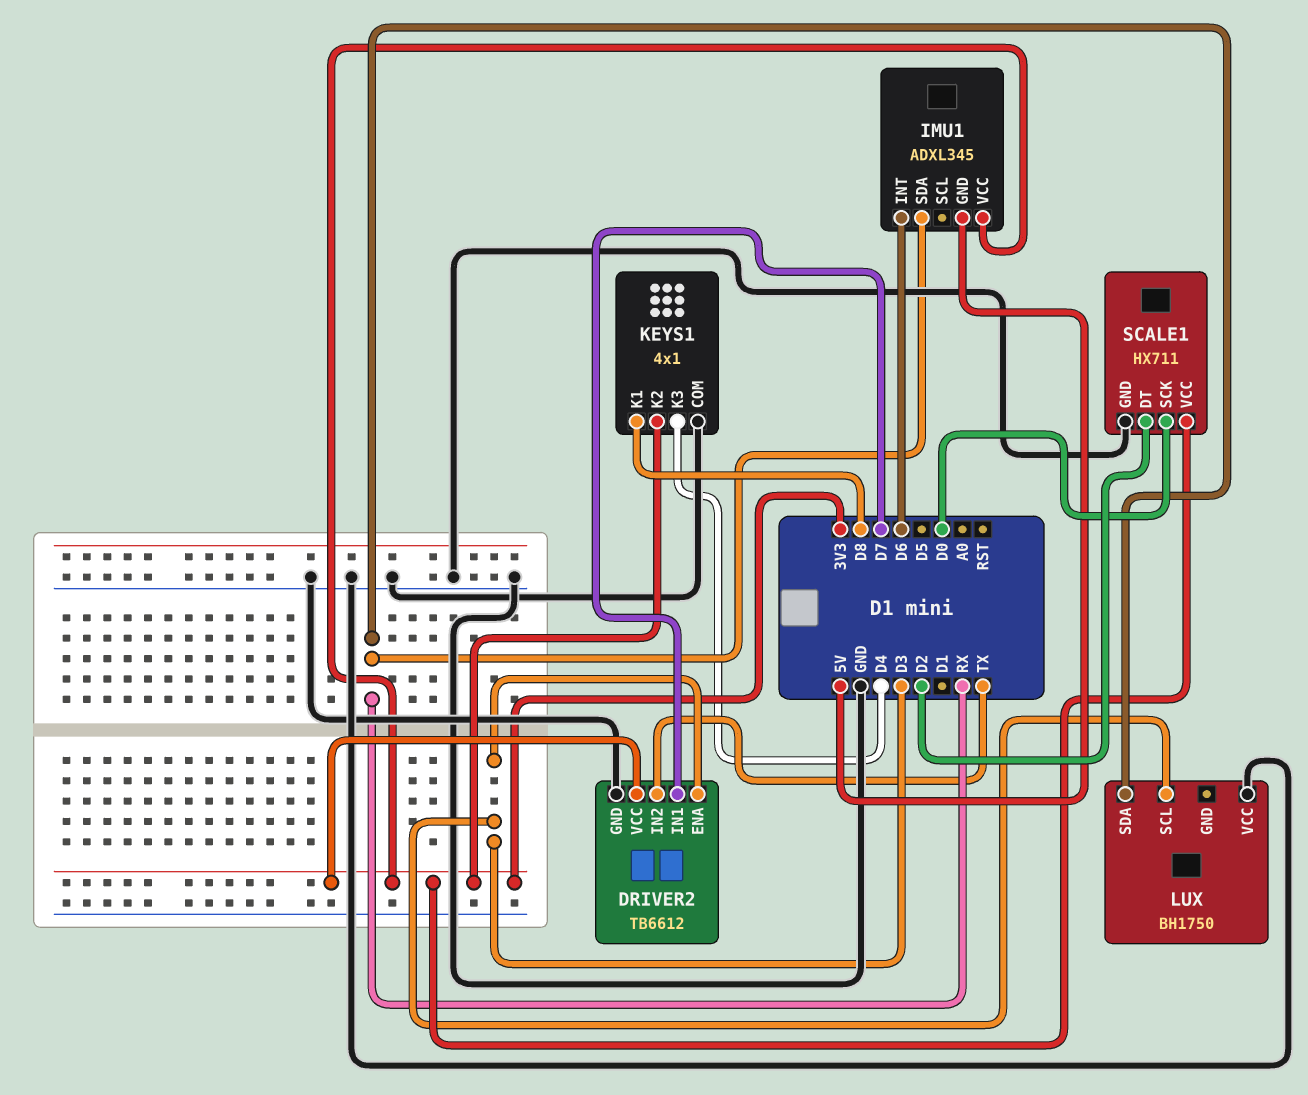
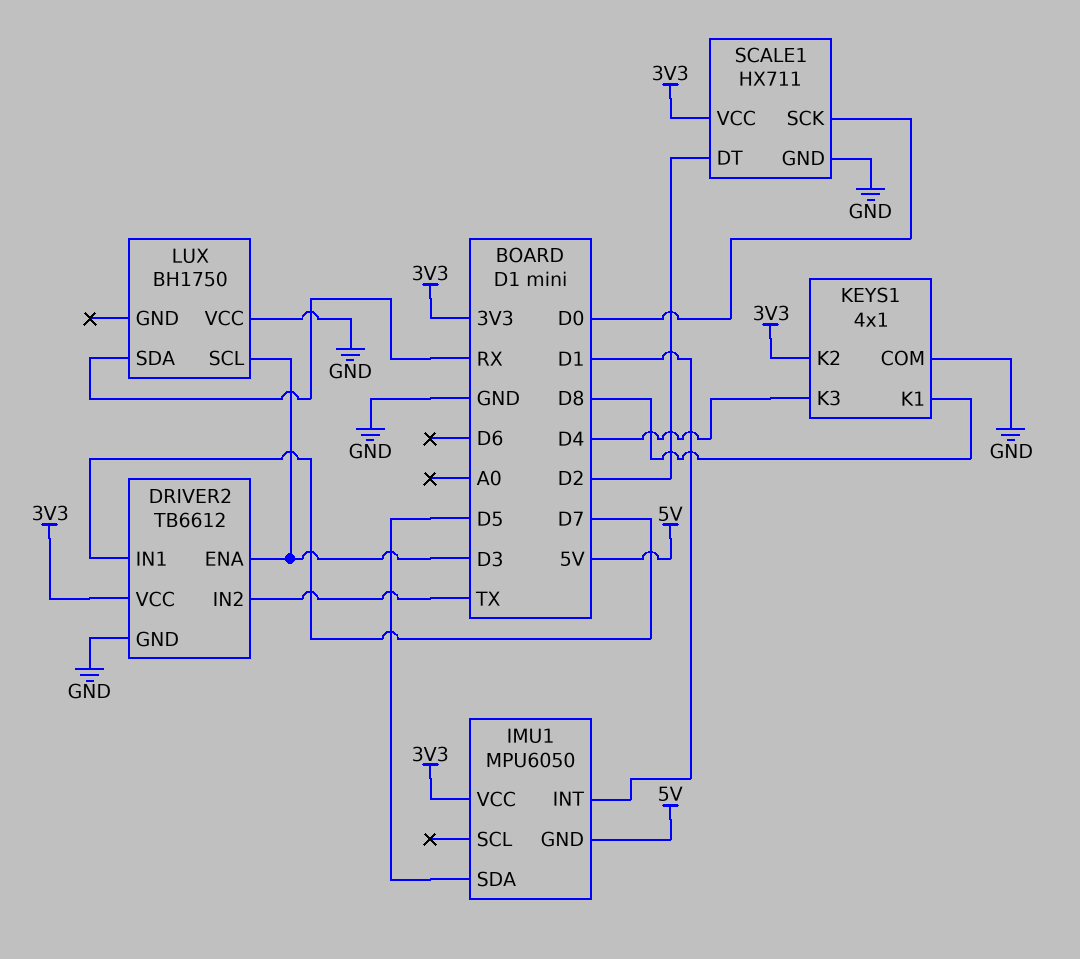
IMU1: ADXL345 -> MPU6050
IMU1 pin INT: D6 -> D1
IMU1 pin SDA: RX -> D5

